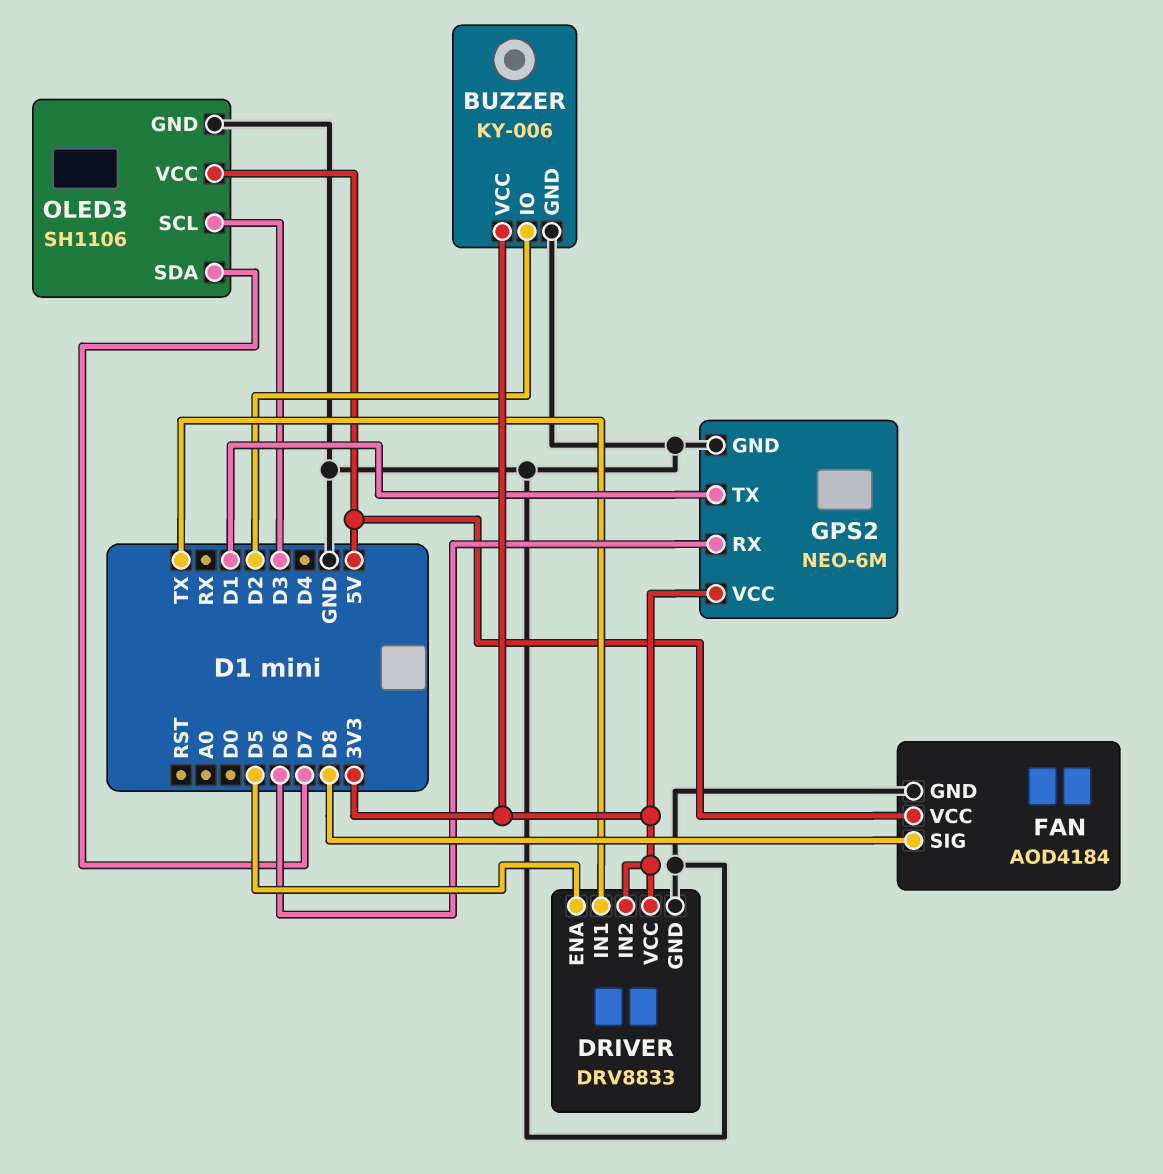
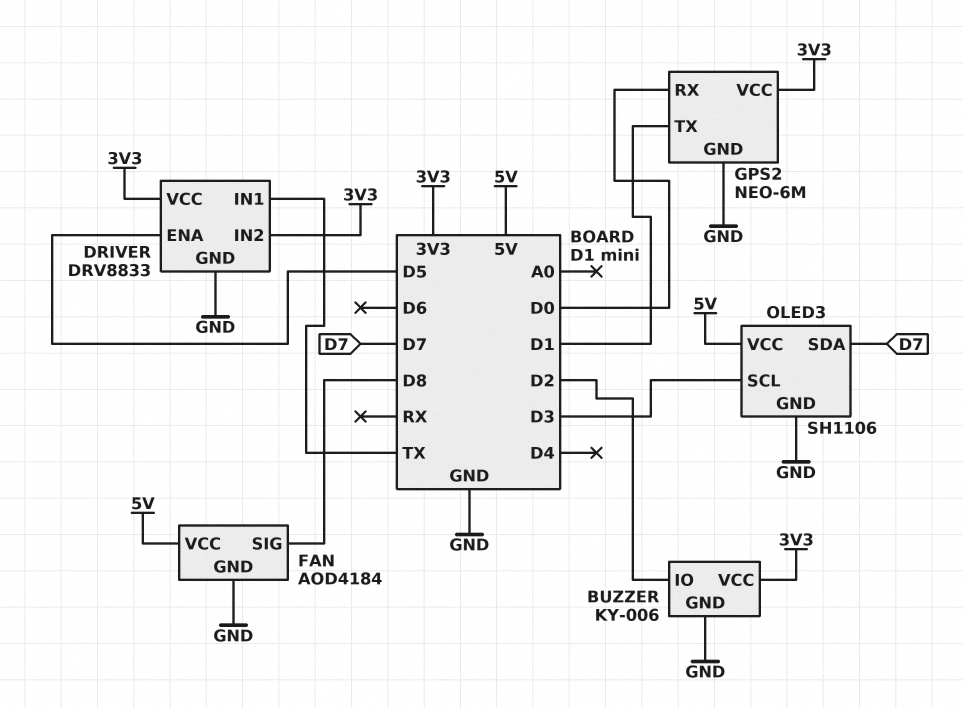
GPS2 pin RX: D6 -> D0

